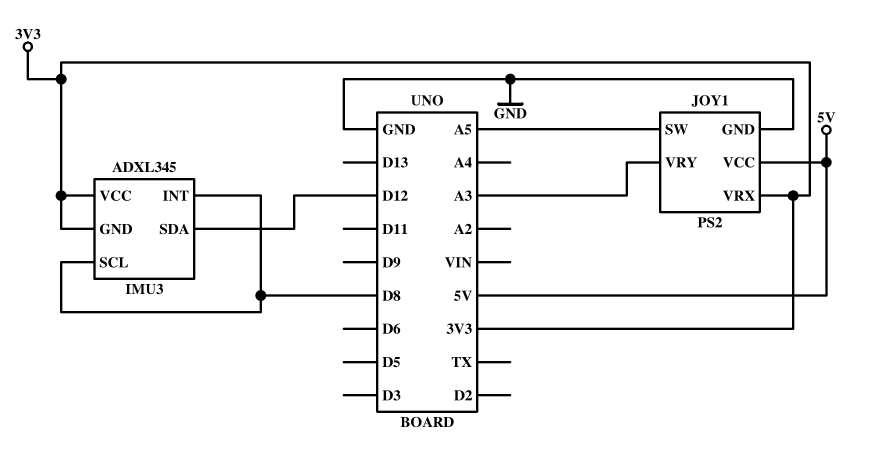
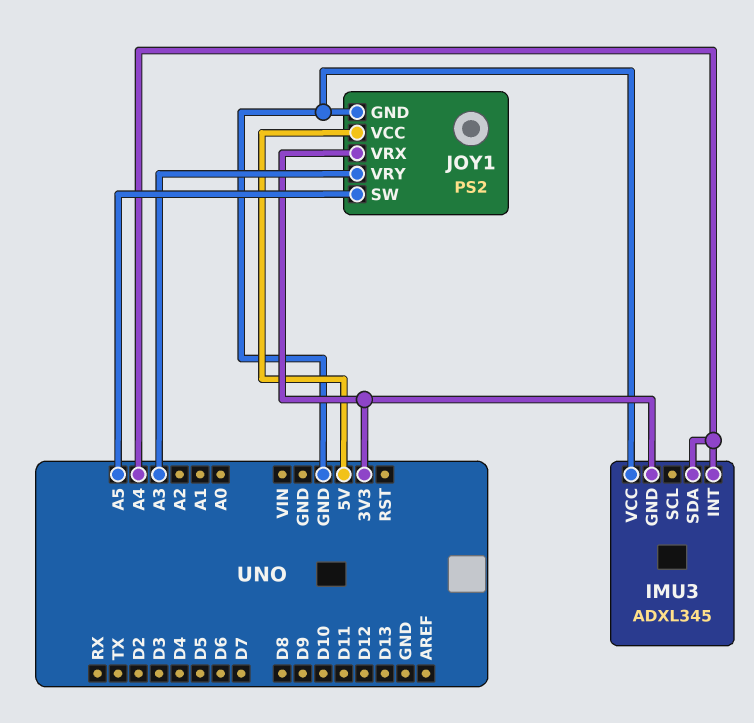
IMU3 pin INT: D8 -> A4
IMU3 pin SCL: D8 -> none
IMU3 pin SDA: D12 -> A4
IMU3 pin VCC: 3V3 -> GND

